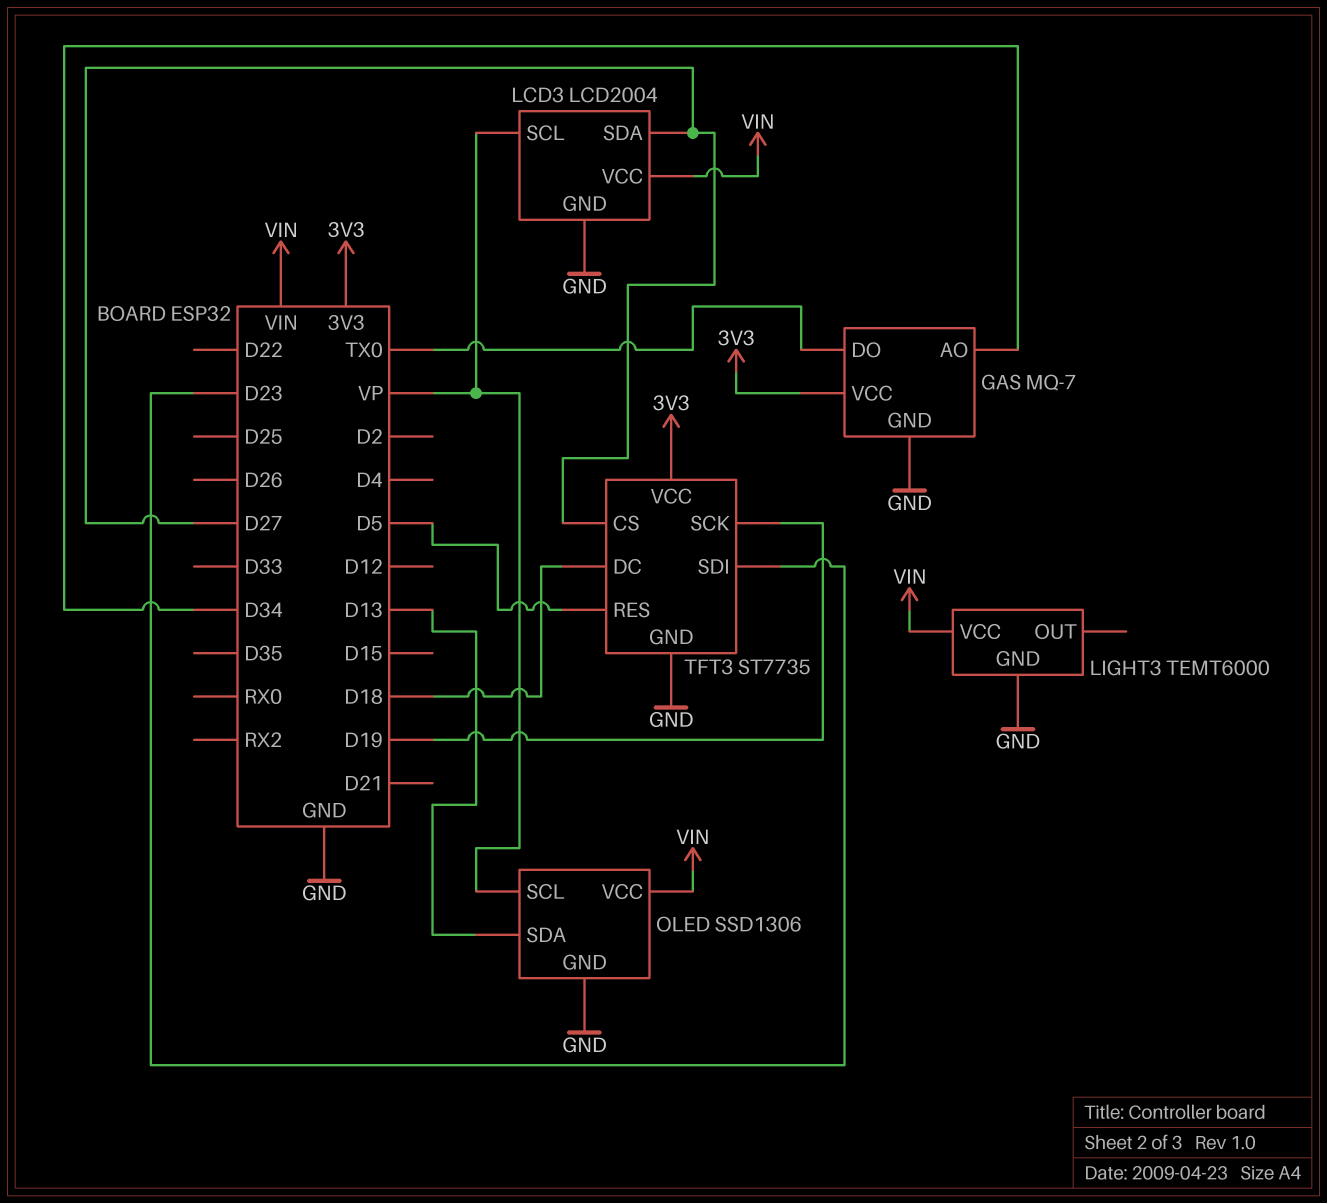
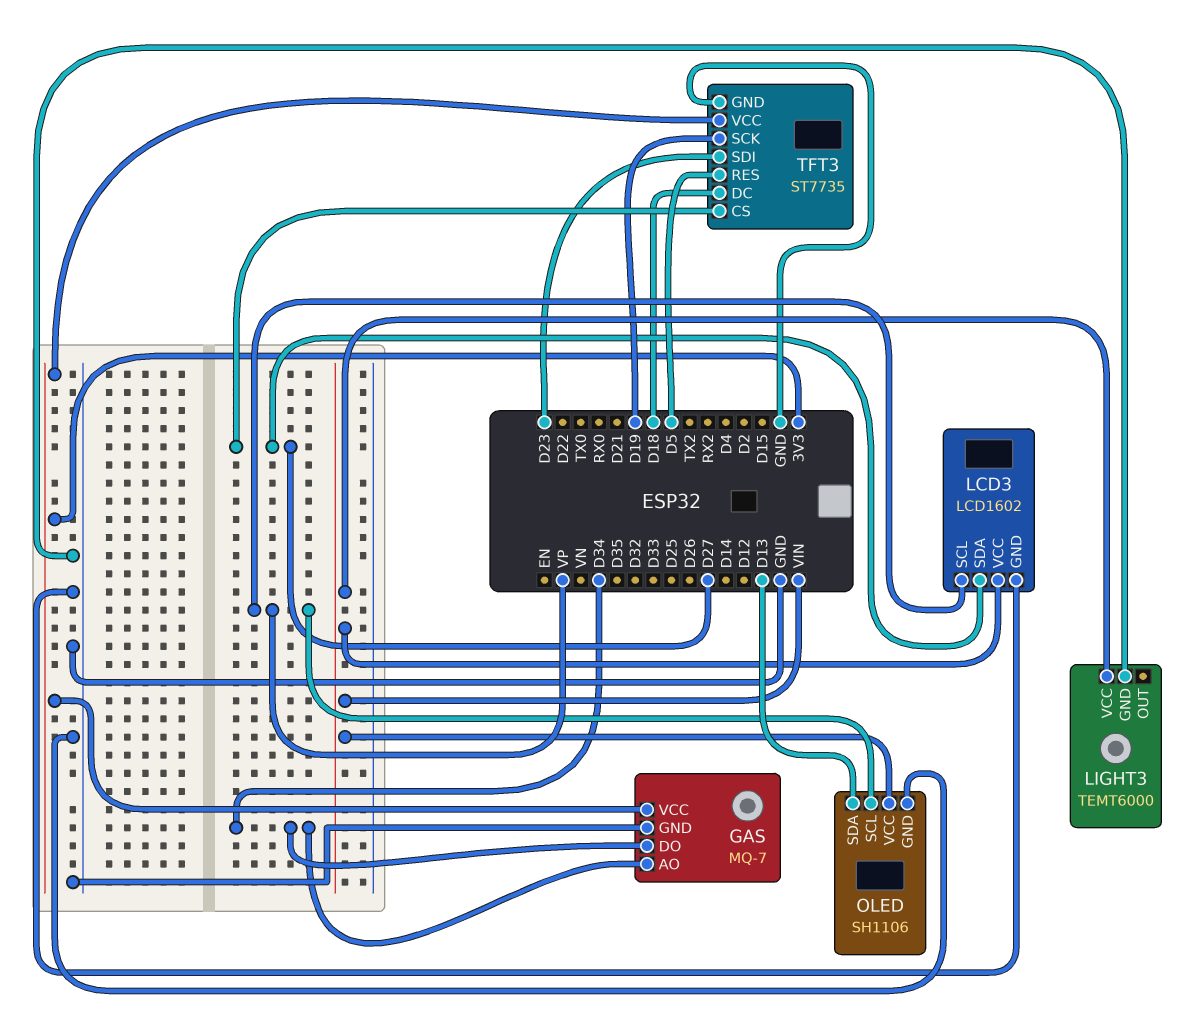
GAS pin DO: TX0 -> D34
LCD3: LCD2004 -> LCD1602
OLED: SSD1306 -> SH1106

